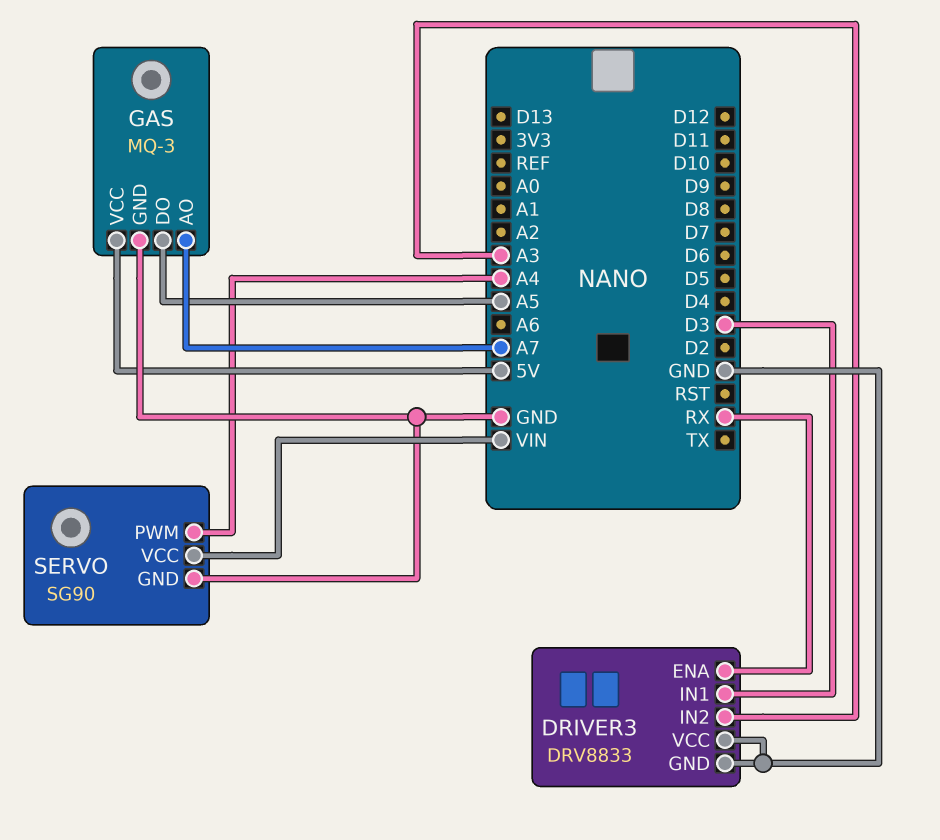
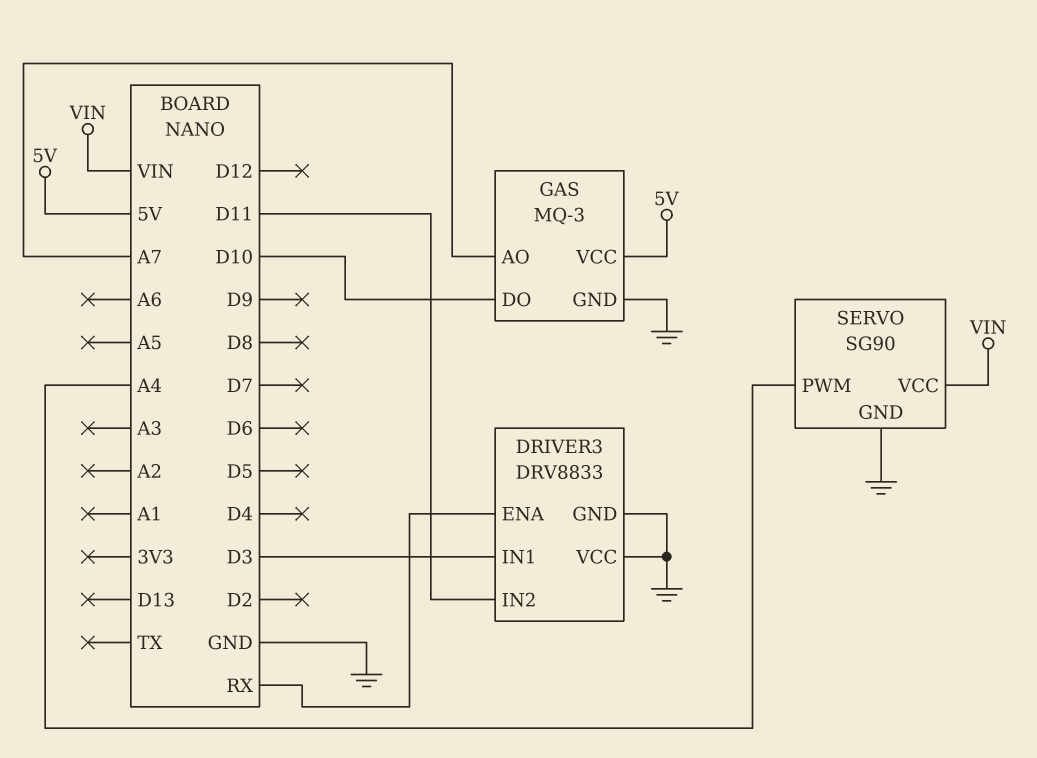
DRIVER3 pin IN2: A3 -> D11
GAS pin DO: A5 -> D10

